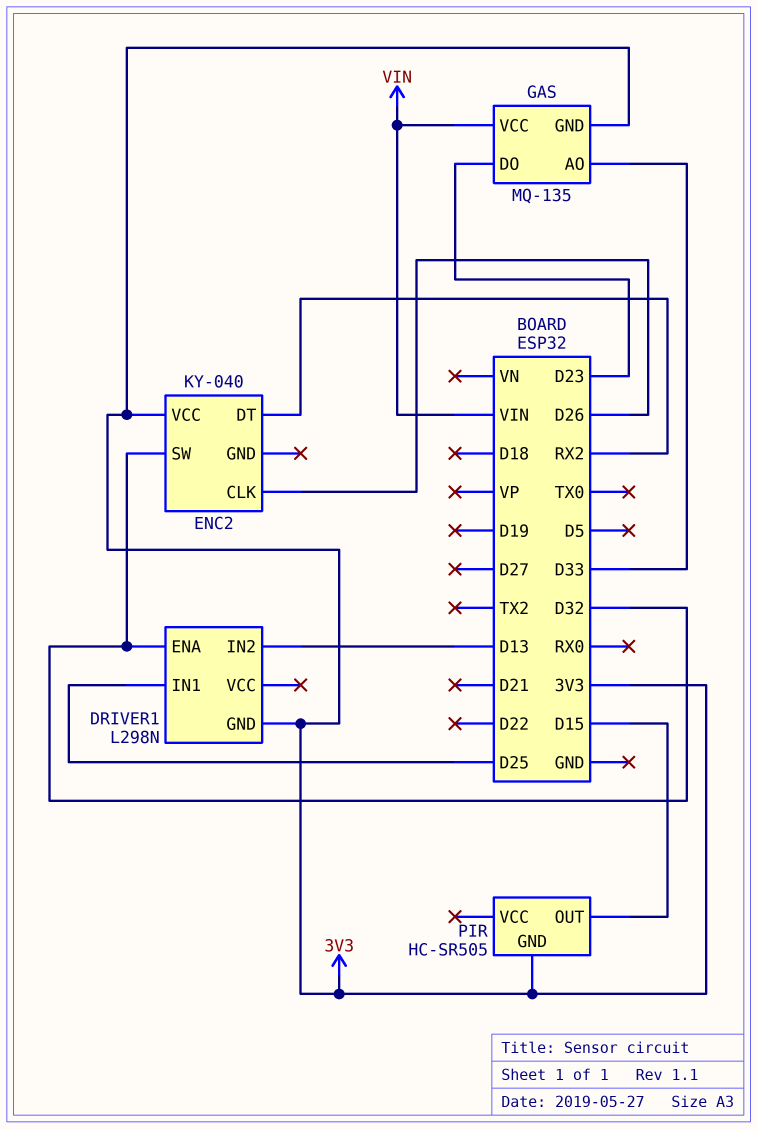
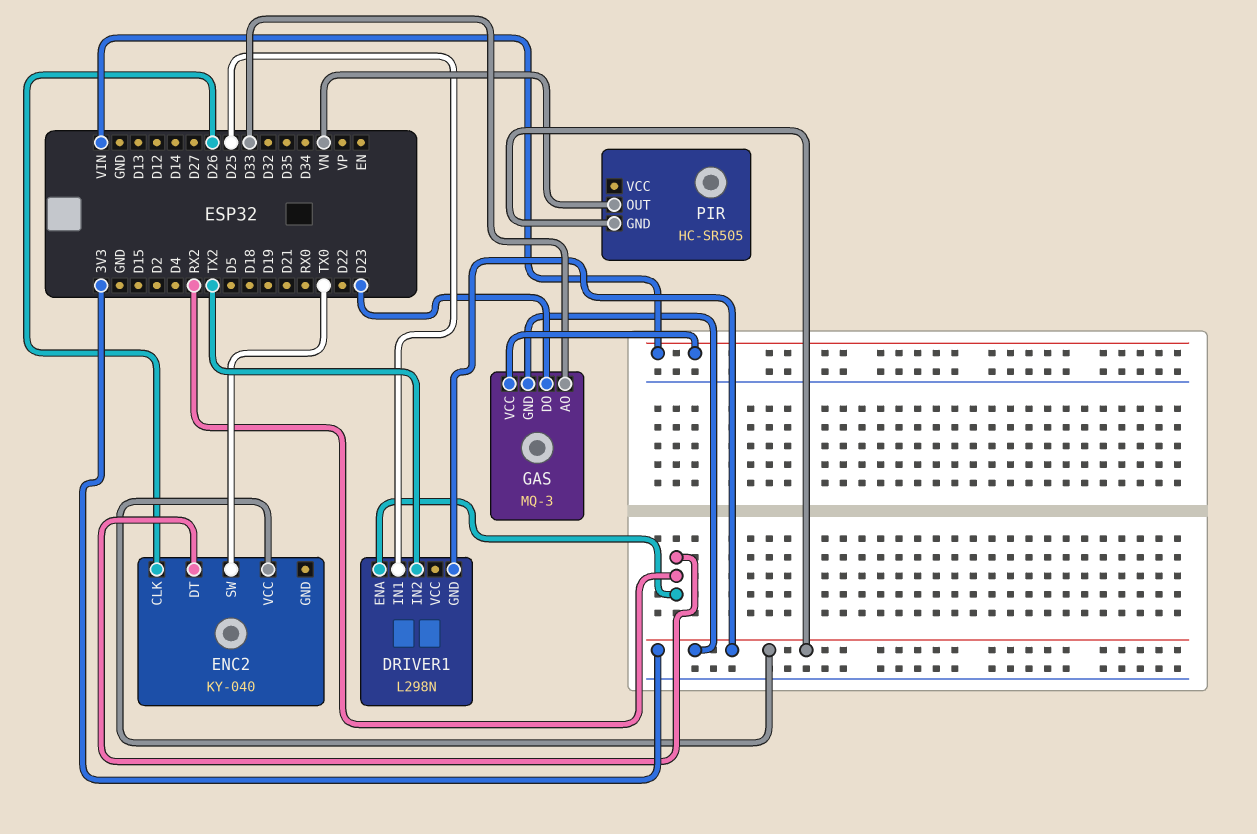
DRIVER1 pin ENA: D32 -> RX2
DRIVER1 pin IN2: D13 -> TX2
ENC2 pin SW: D32 -> TX0
GAS: MQ-135 -> MQ-3
PIR pin OUT: D15 -> VN

